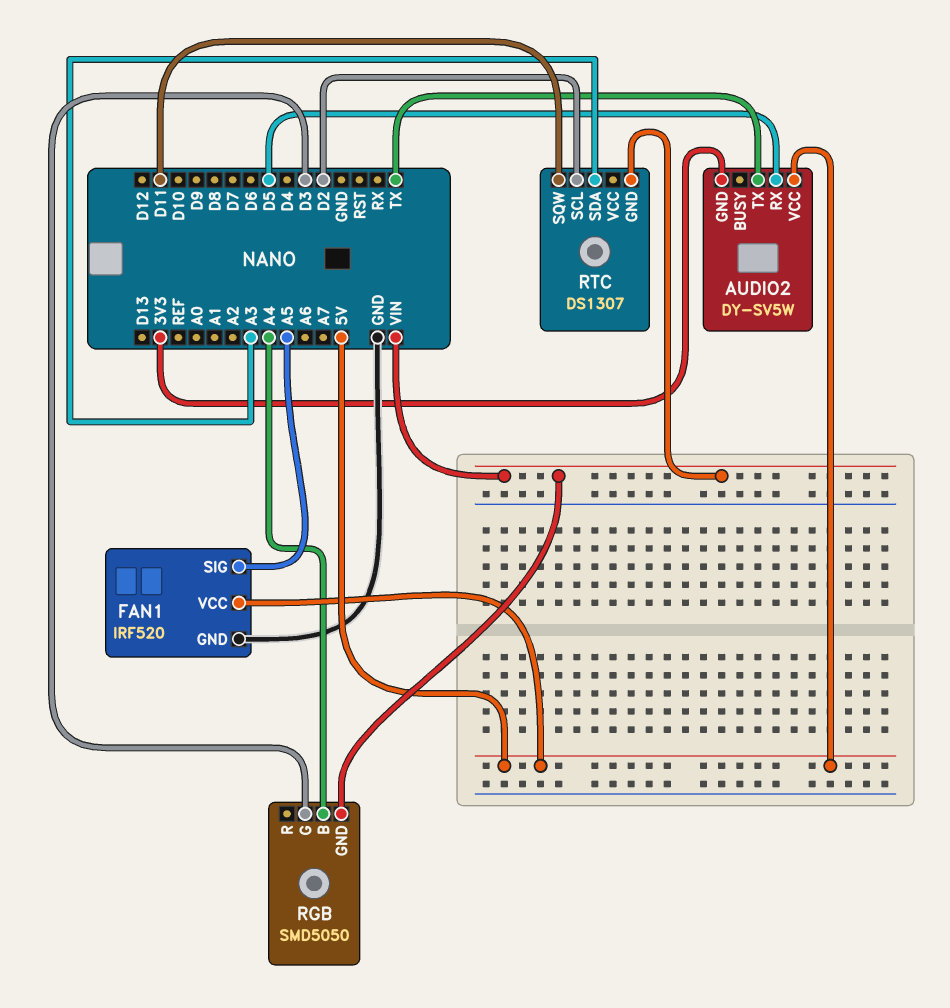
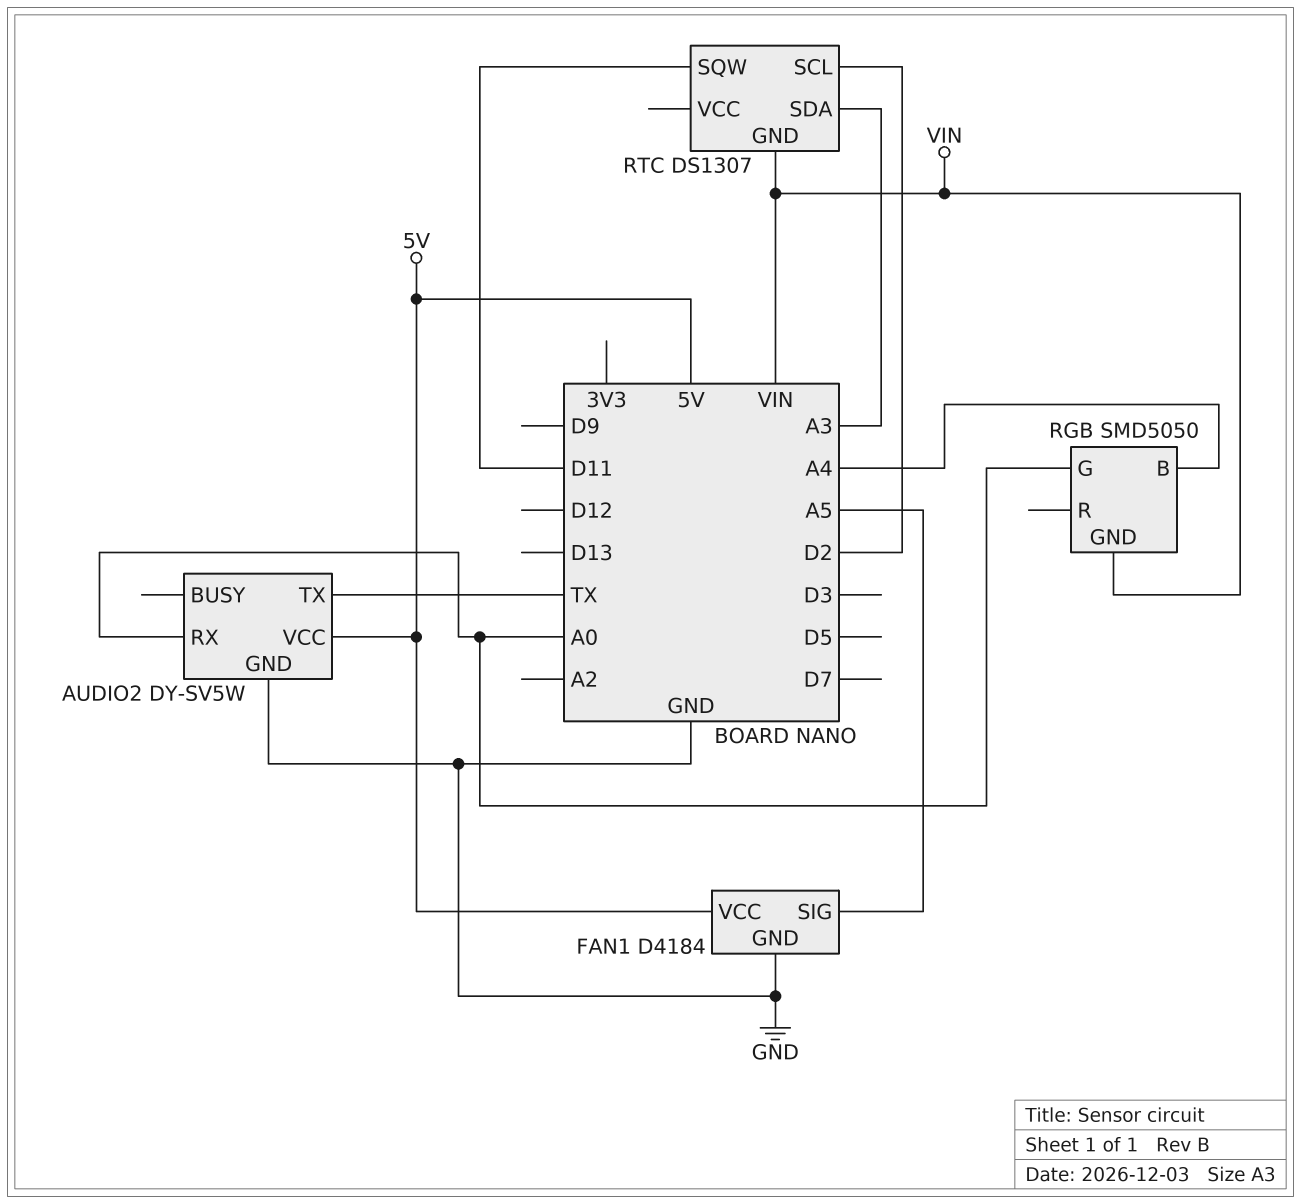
AUDIO2 pin GND: 3V3 -> GND
AUDIO2 pin RX: D5 -> A0
FAN1: IRF520 -> D4184
RGB pin G: D3 -> A0

